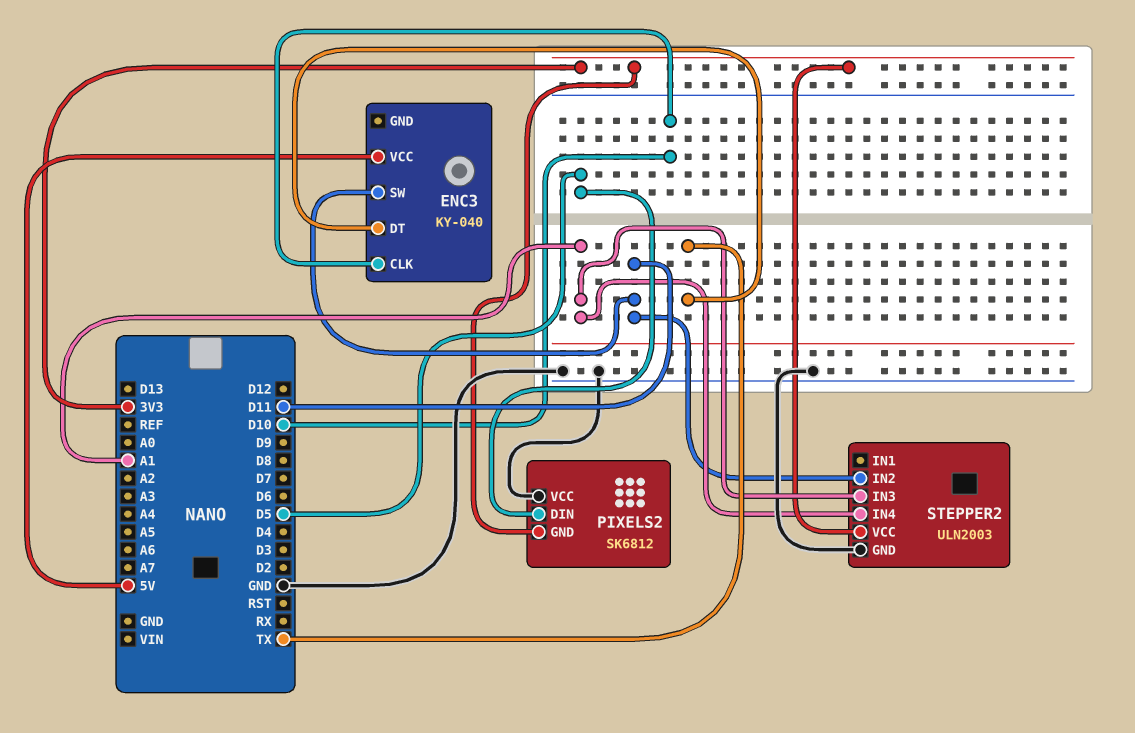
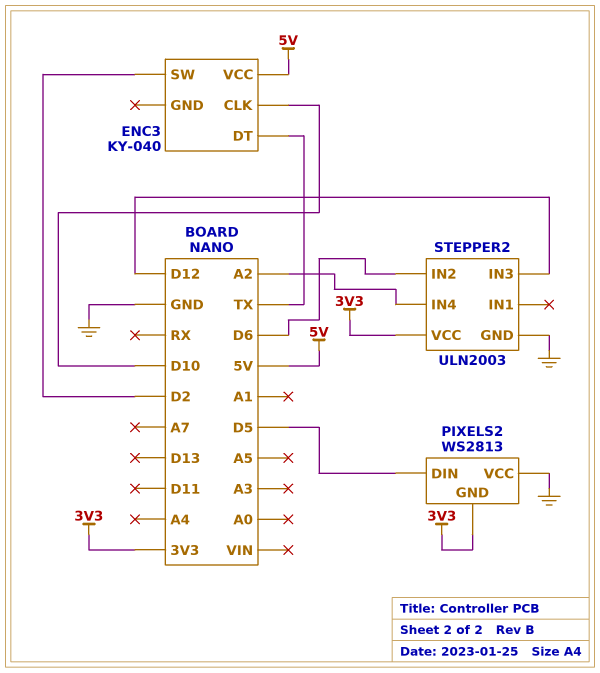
ENC3 pin SW: D11 -> D2
PIXELS2: SK6812 -> WS2813
STEPPER2 pin IN2: D11 -> D6
STEPPER2 pin IN3: A1 -> D12
STEPPER2 pin IN4: A1 -> A2

